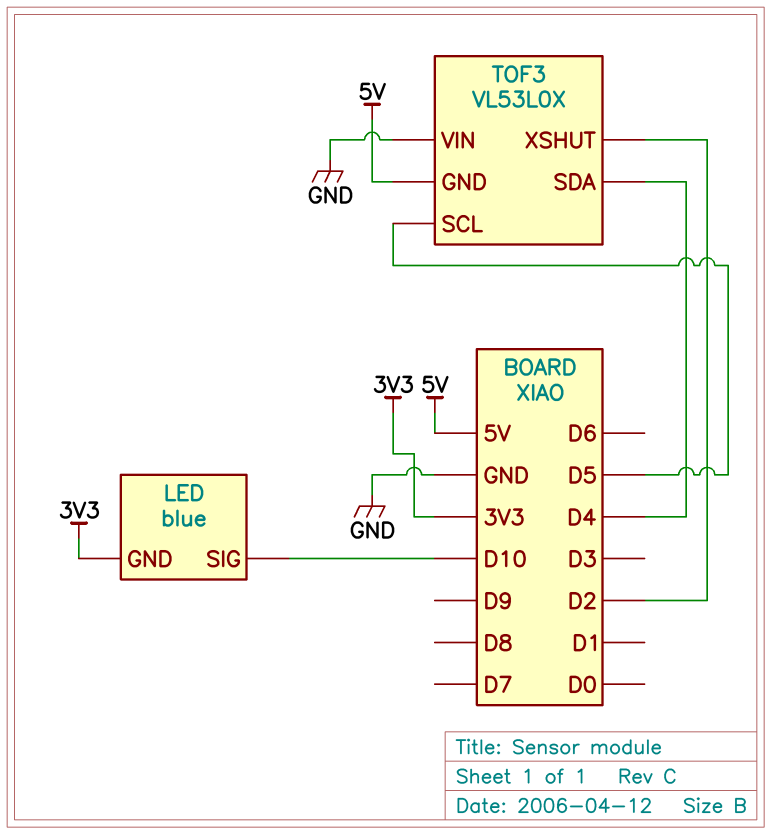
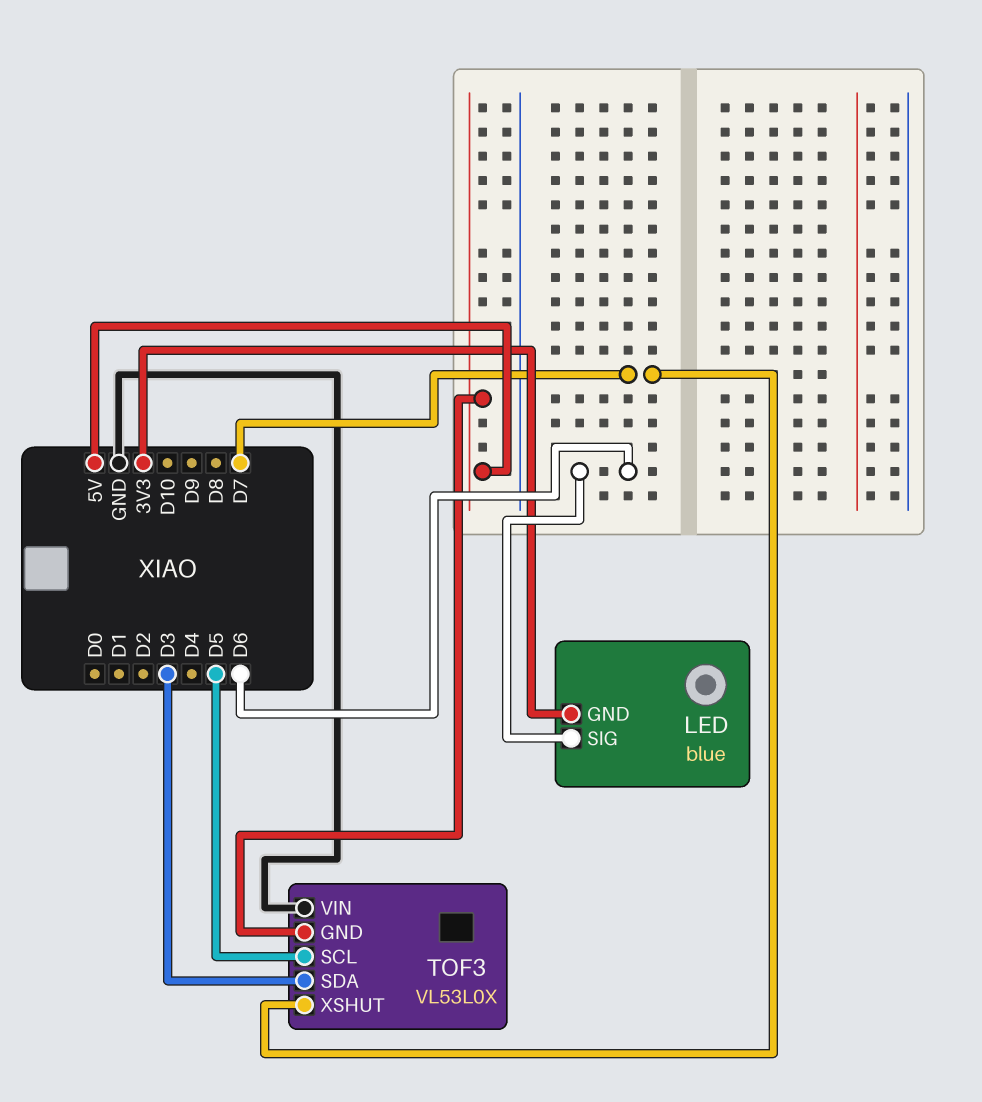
LED pin SIG: D10 -> D6
TOF3 pin SDA: D4 -> D3
TOF3 pin XSHUT: D2 -> D7

